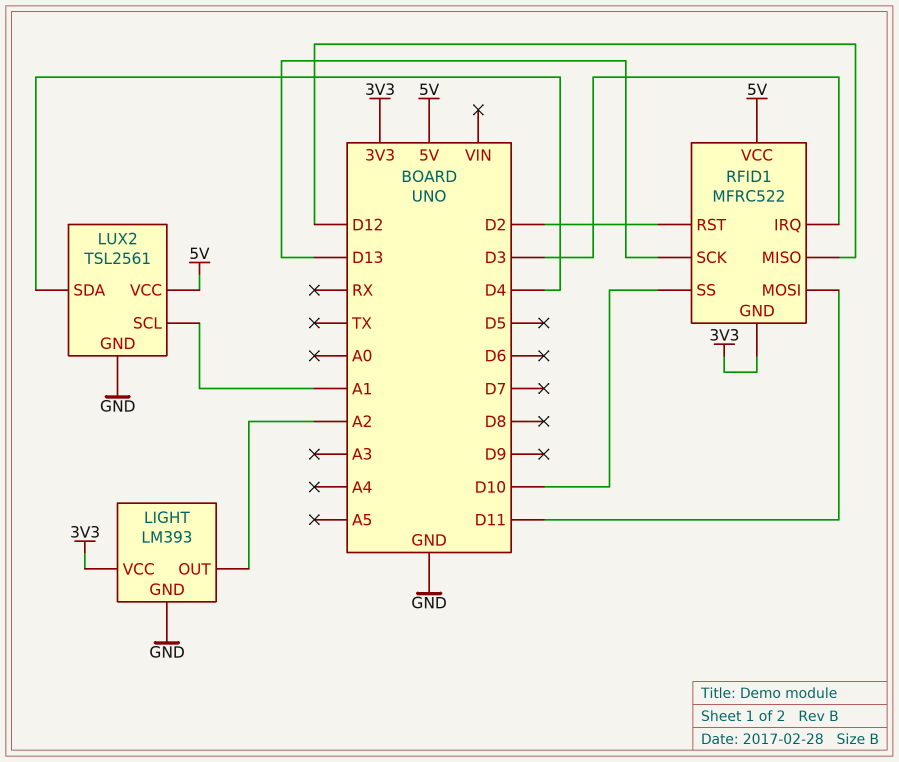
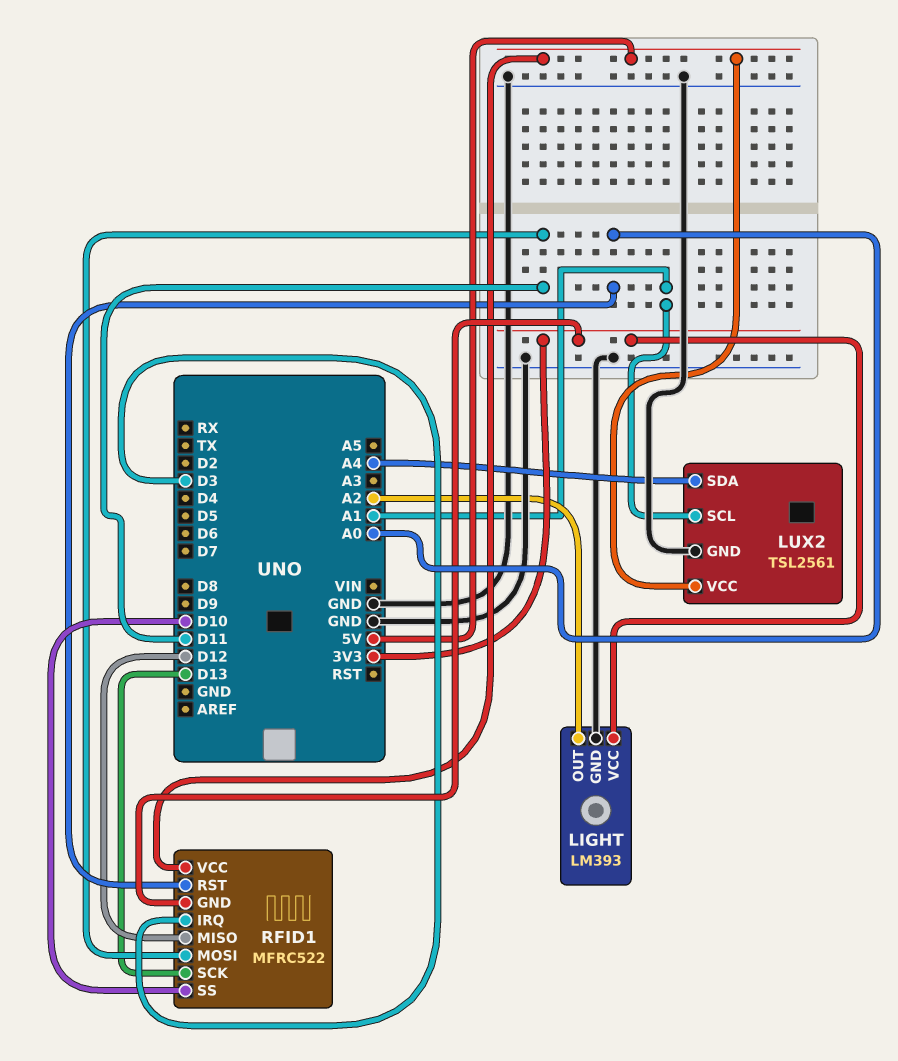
LUX2 pin SDA: D4 -> A4
RFID1 pin RST: D2 -> A0

